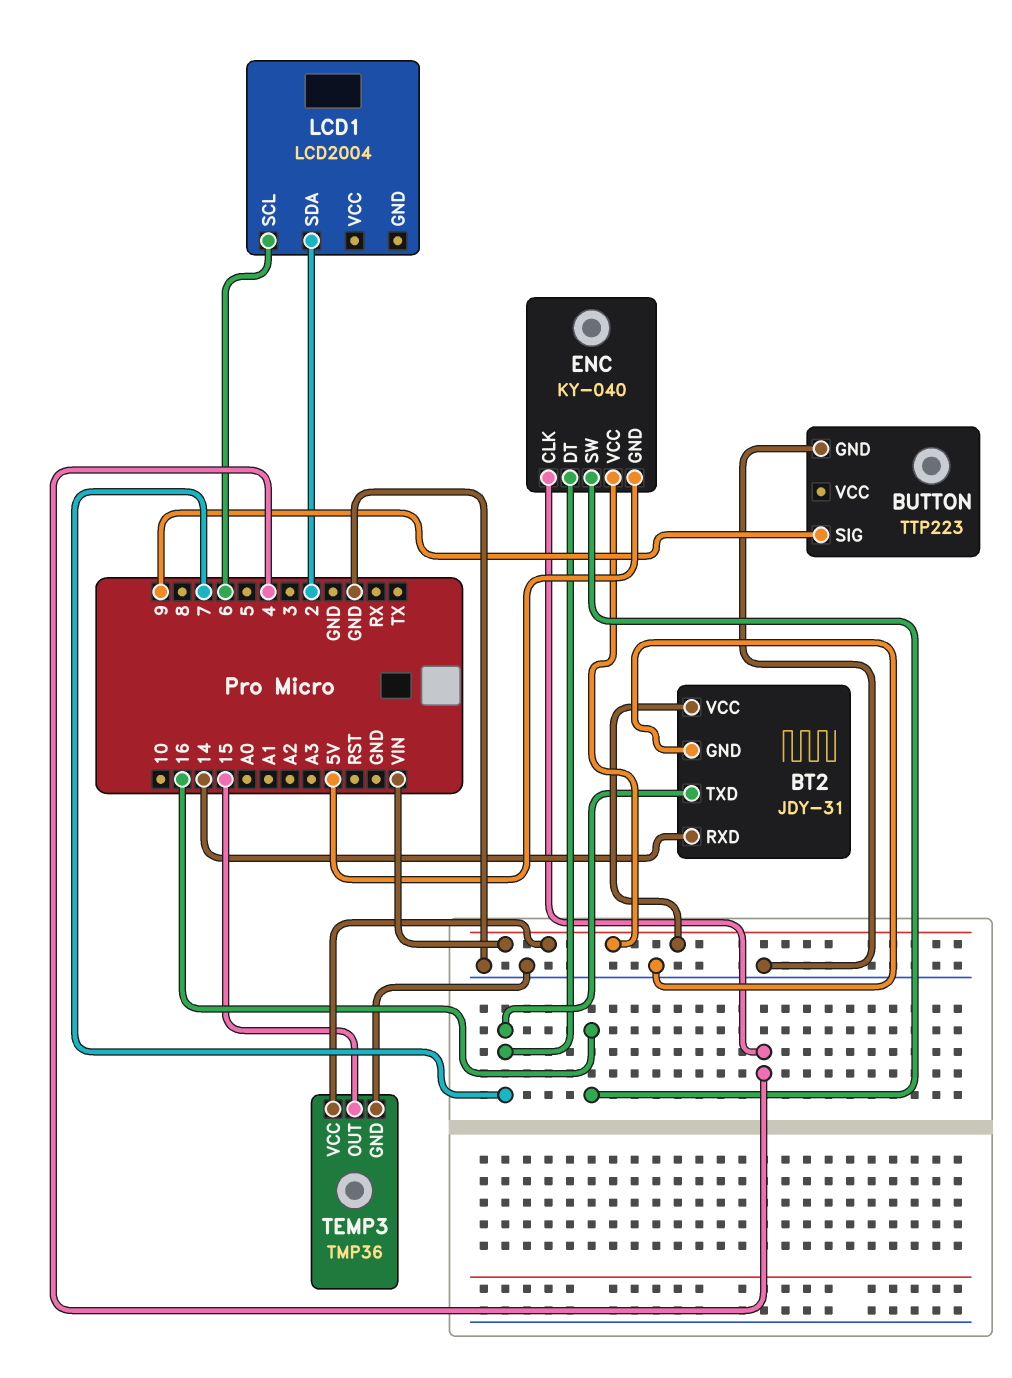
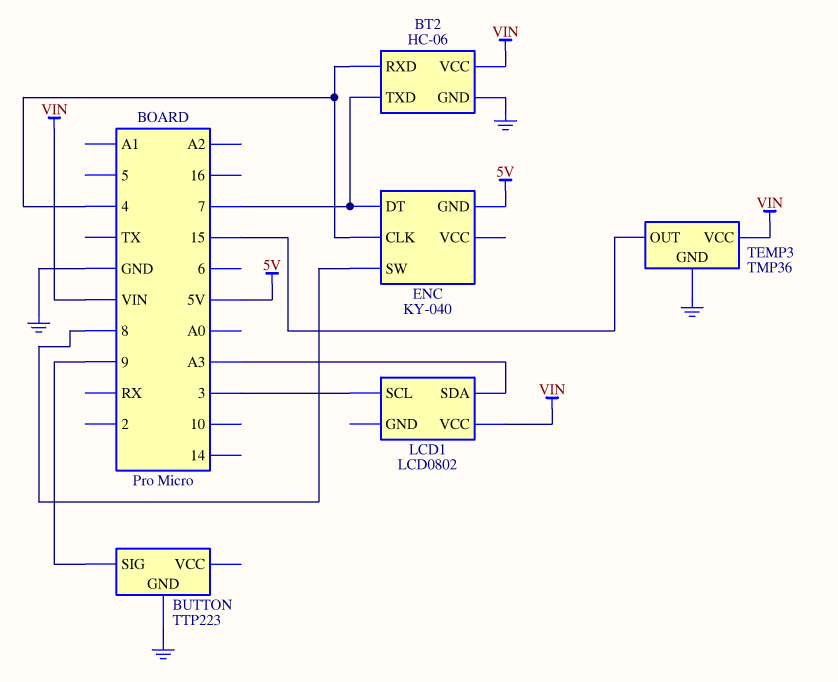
BT2: JDY-31 -> HC-06
BT2 pin RXD: 14 -> 4
ENC pin SW: 16 -> 8
ENC pin VCC: VIN -> none
LCD1: LCD2004 -> LCD0802
LCD1 pin SCL: 6 -> 3
LCD1 pin SDA: 2 -> A3
LCD1 pin VCC: none -> VIN

